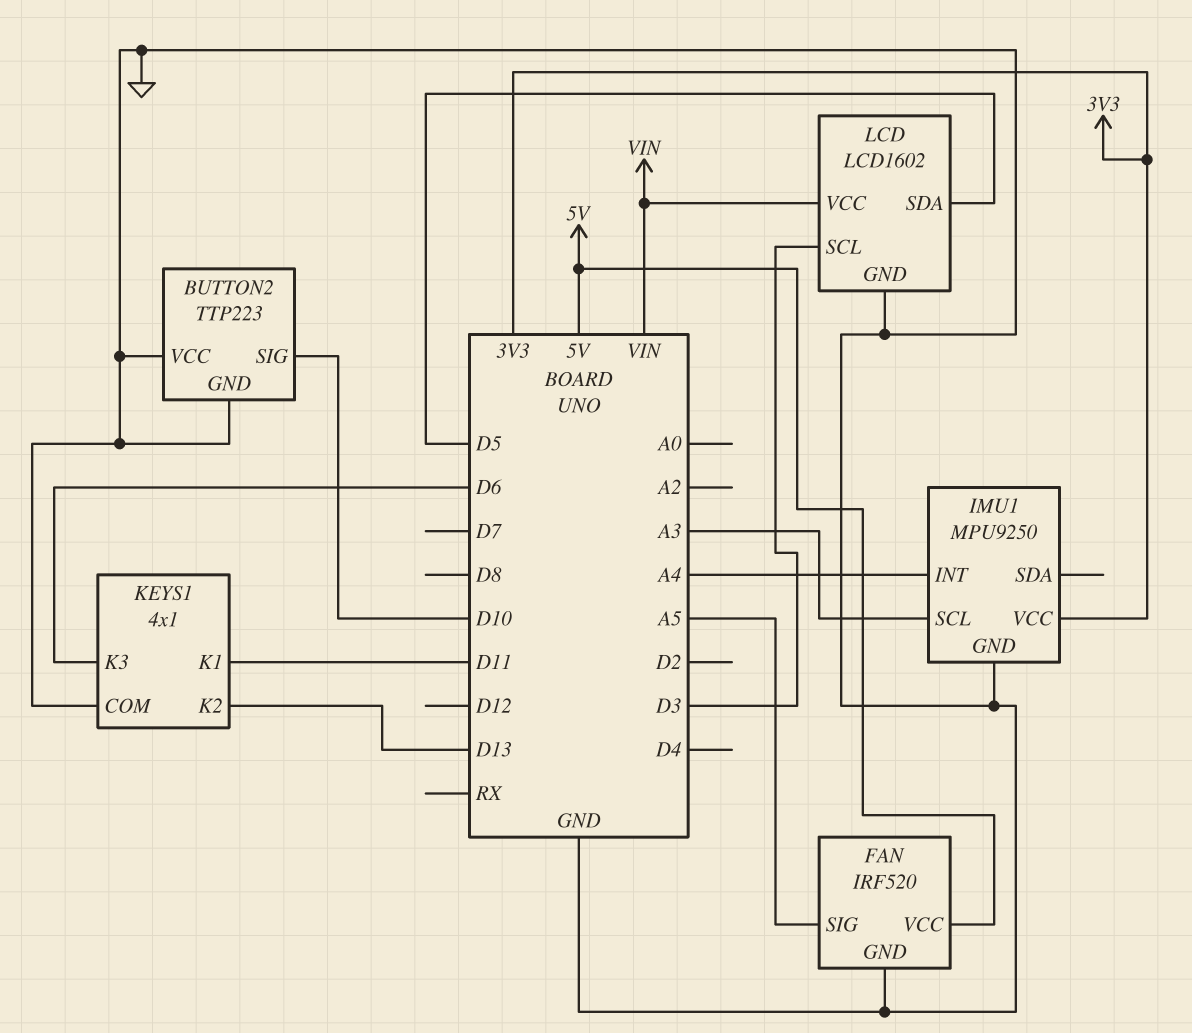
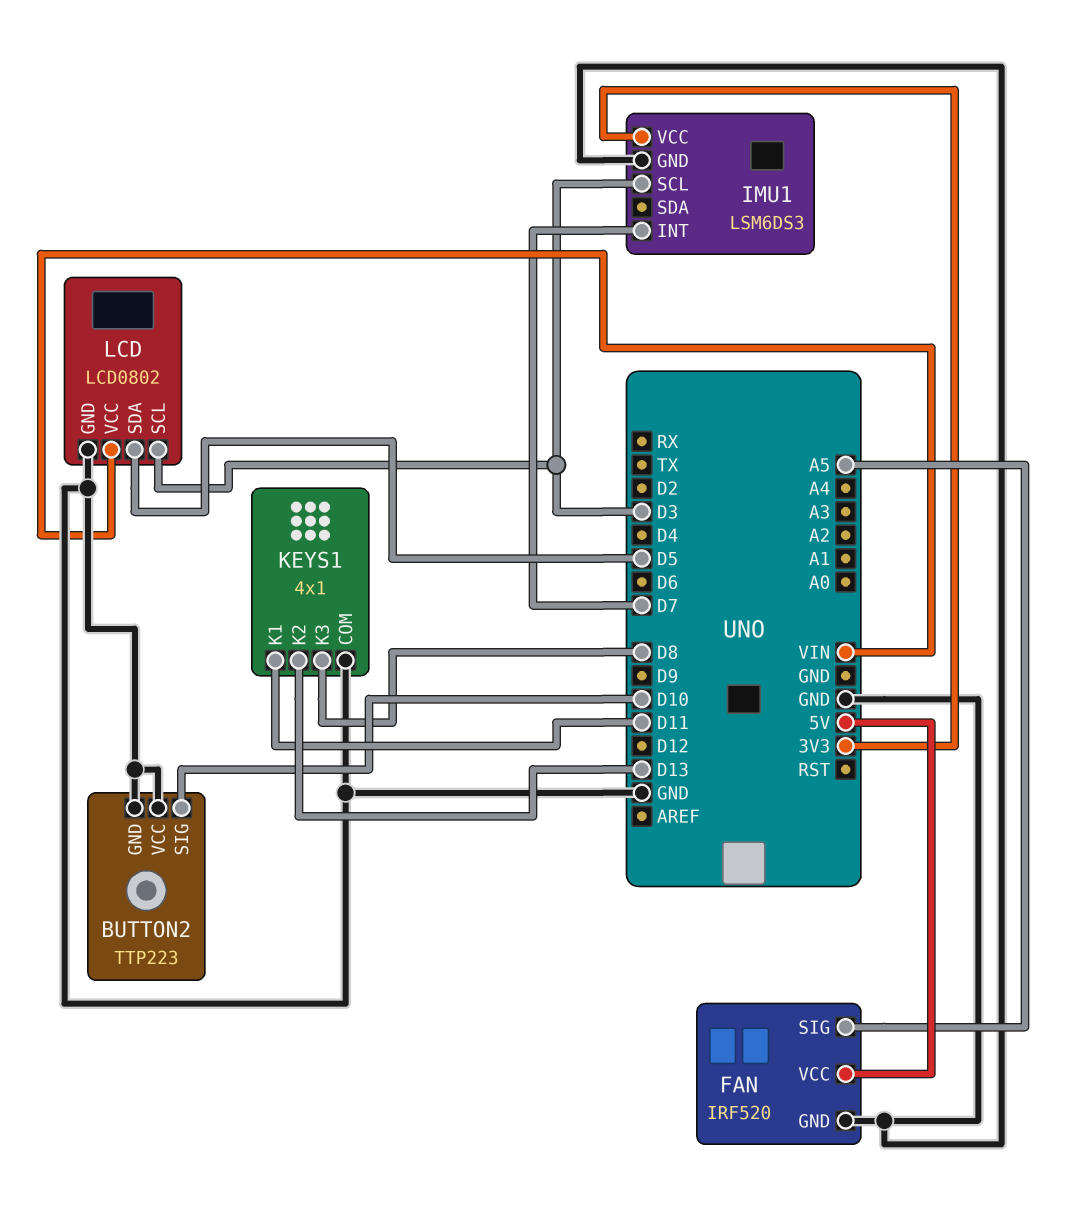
IMU1: MPU9250 -> LSM6DS3
IMU1 pin INT: A4 -> D7
IMU1 pin SCL: A3 -> D3
KEYS1 pin K3: D6 -> D8
LCD: LCD1602 -> LCD0802

